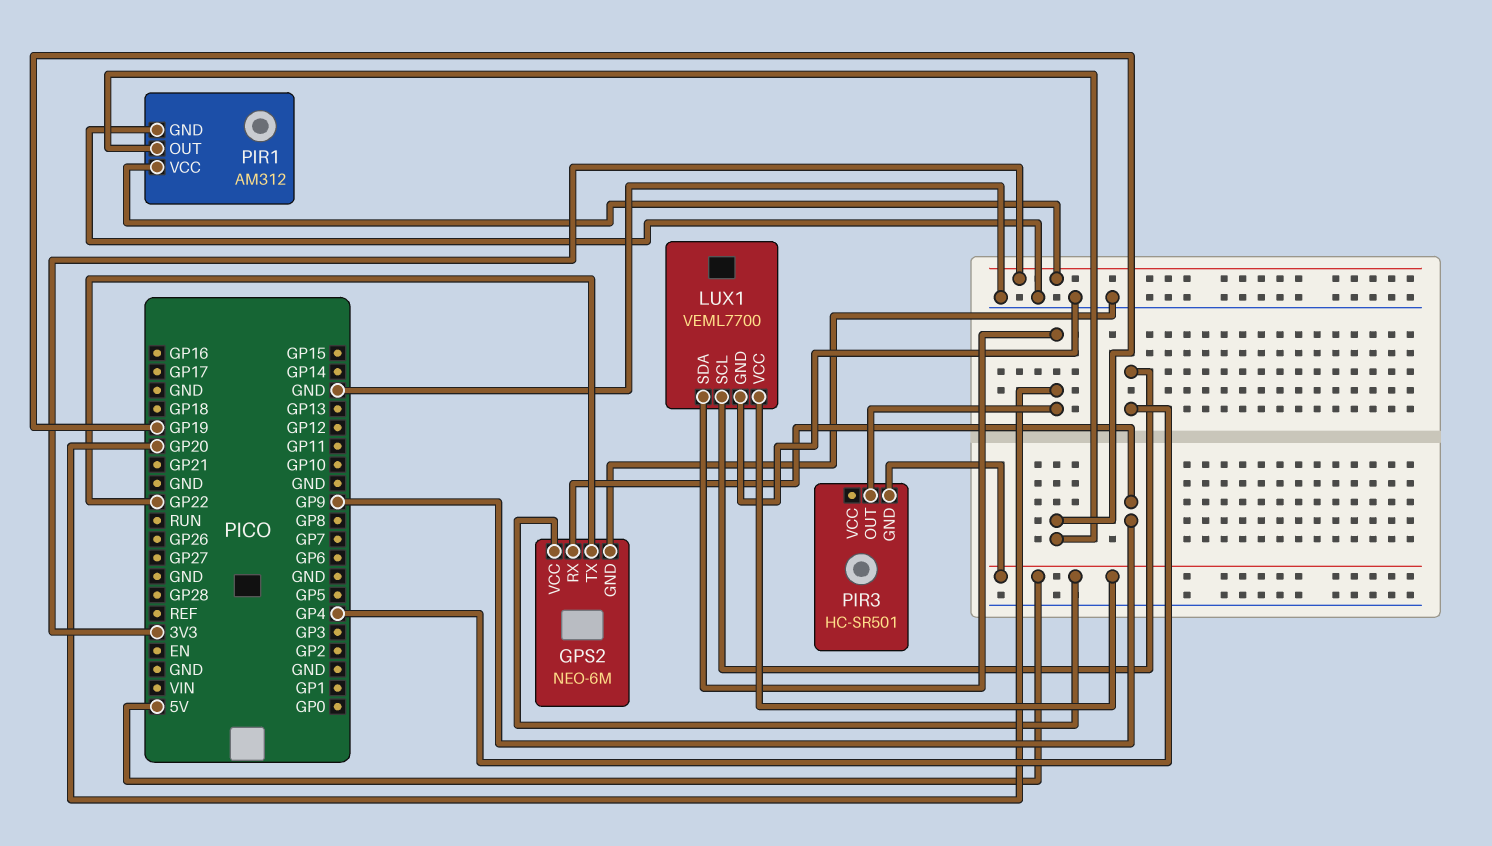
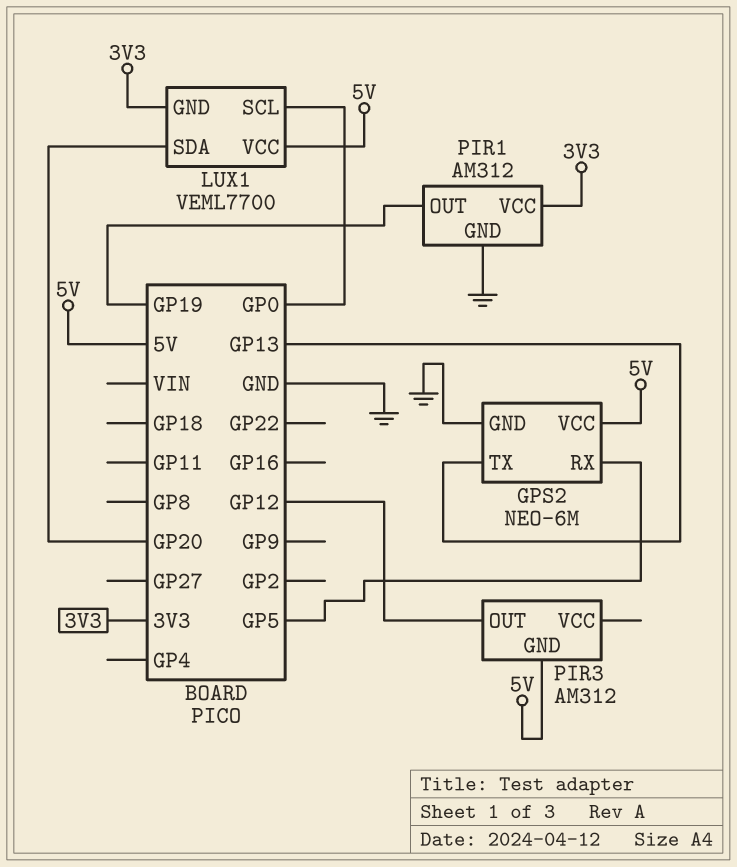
GPS2 pin RX: GP9 -> GP5
GPS2 pin TX: GP22 -> GP13
LUX1 pin GND: GND -> 3V3
LUX1 pin SCL: GP4 -> GP0
PIR3: HC-SR501 -> AM312
PIR3 pin OUT: GP20 -> GP12

